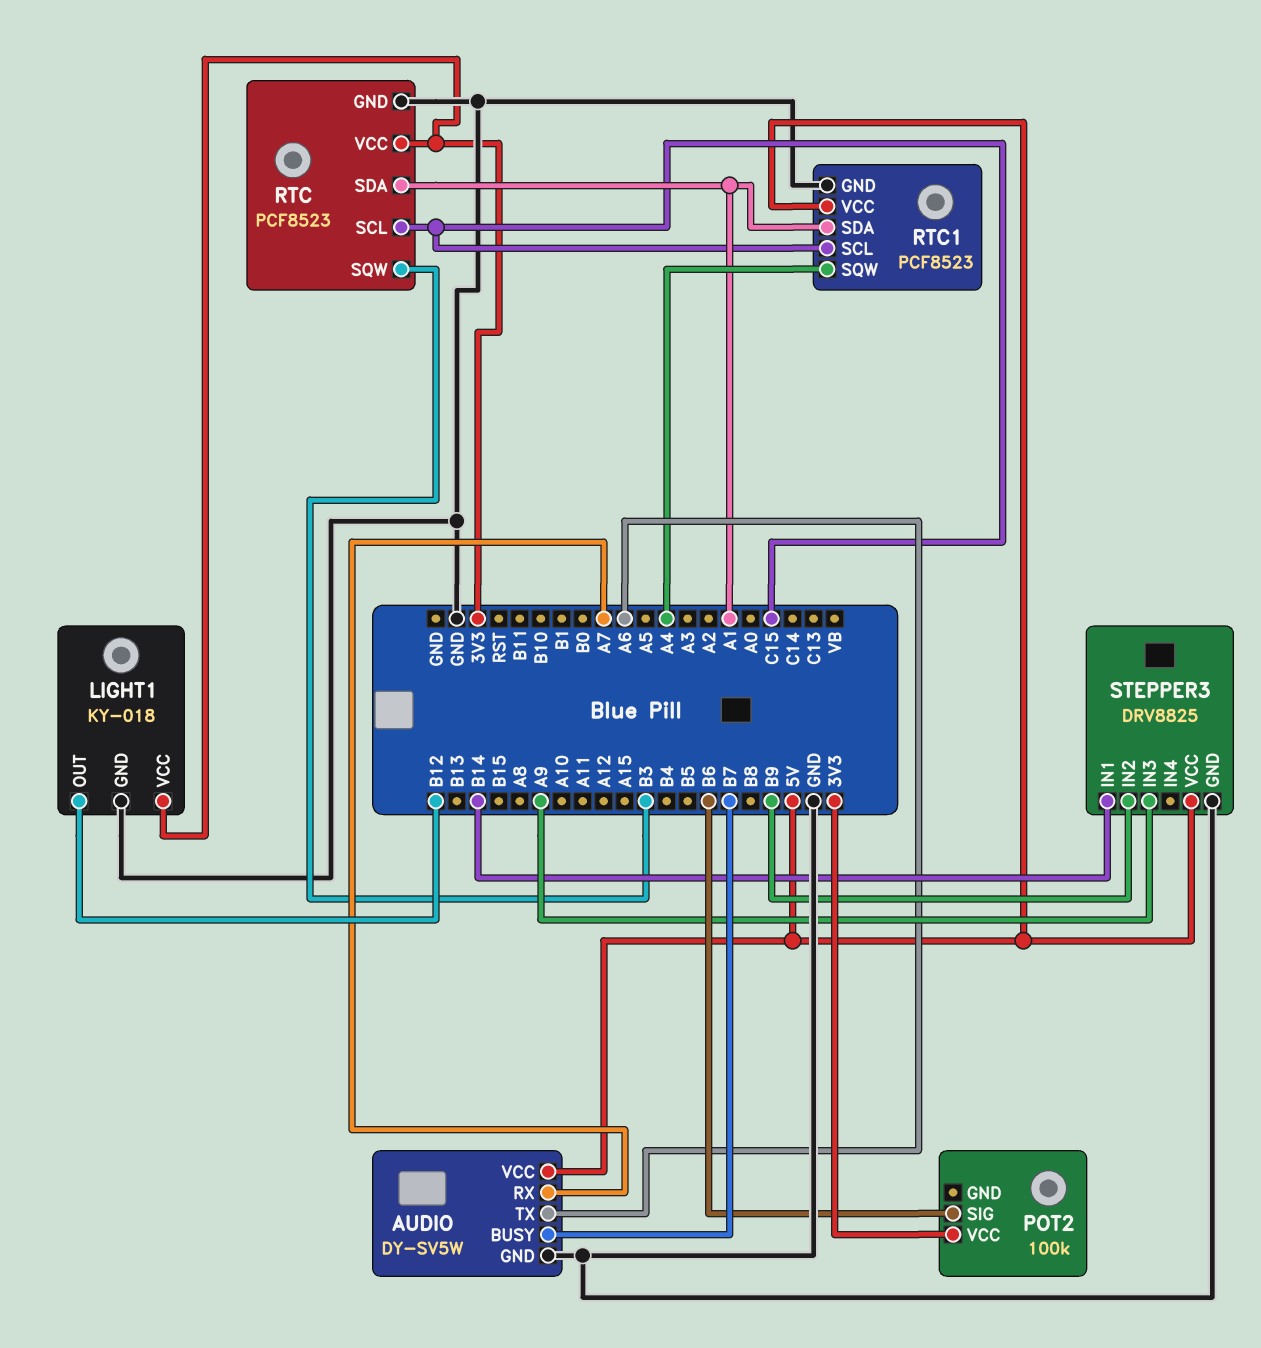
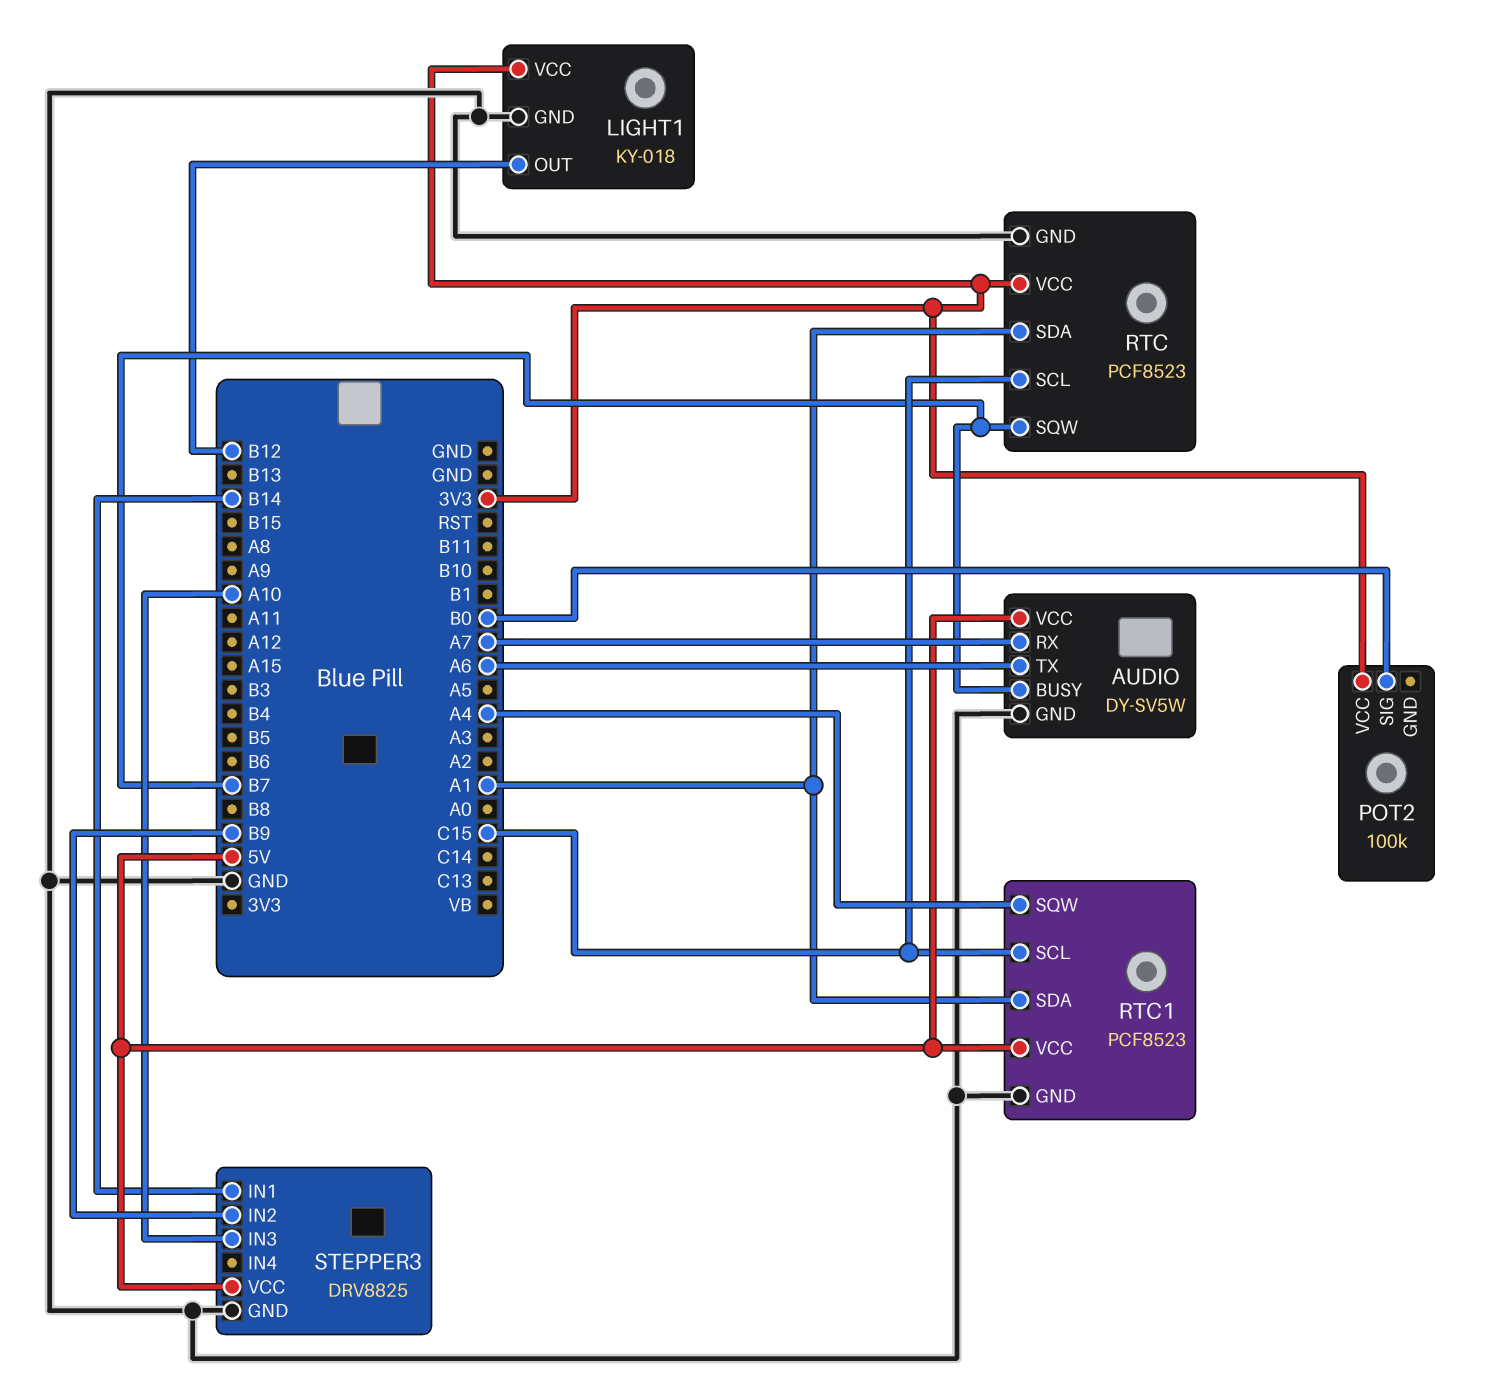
POT2 pin SIG: B6 -> B0
RTC pin SQW: B3 -> B7
STEPPER3 pin IN3: A9 -> A10

